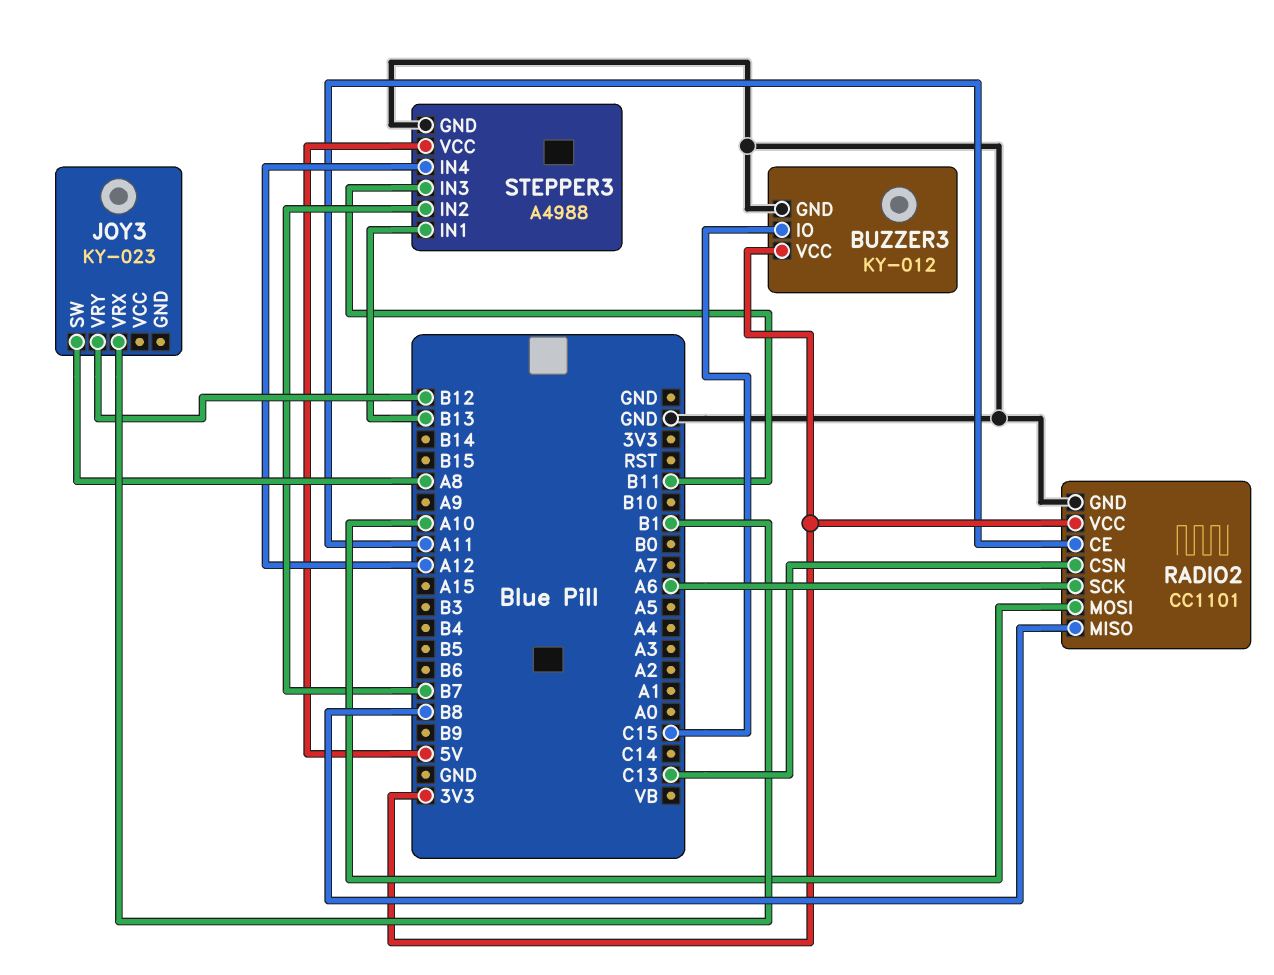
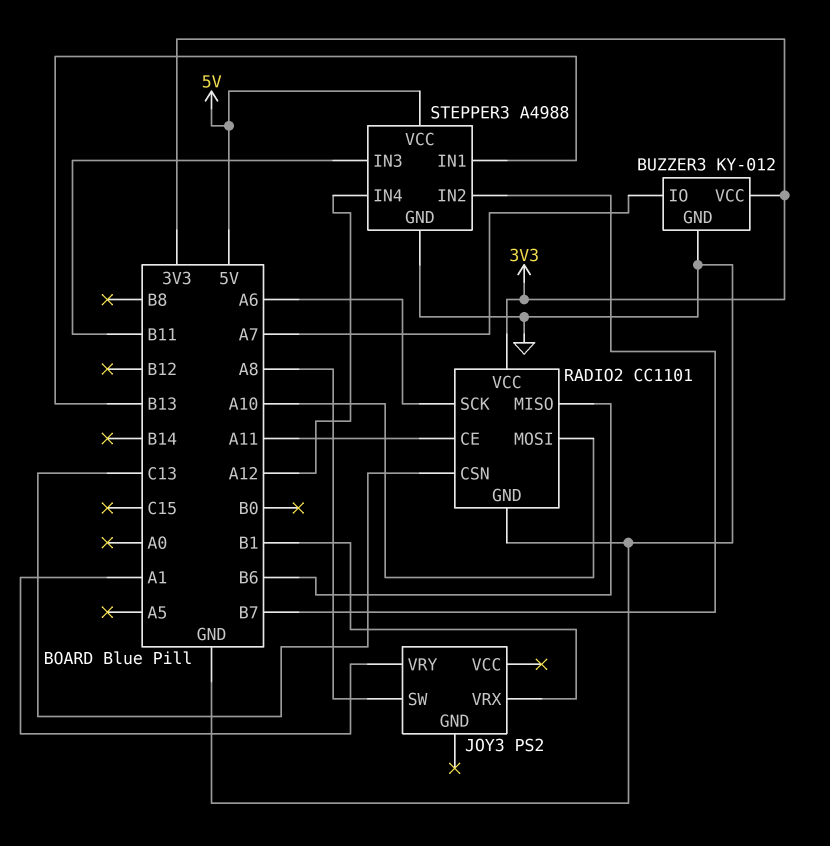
BUZZER3 pin IO: C15 -> A7
JOY3: KY-023 -> PS2
JOY3 pin VRY: B12 -> A1
RADIO2 pin MISO: B8 -> B6

